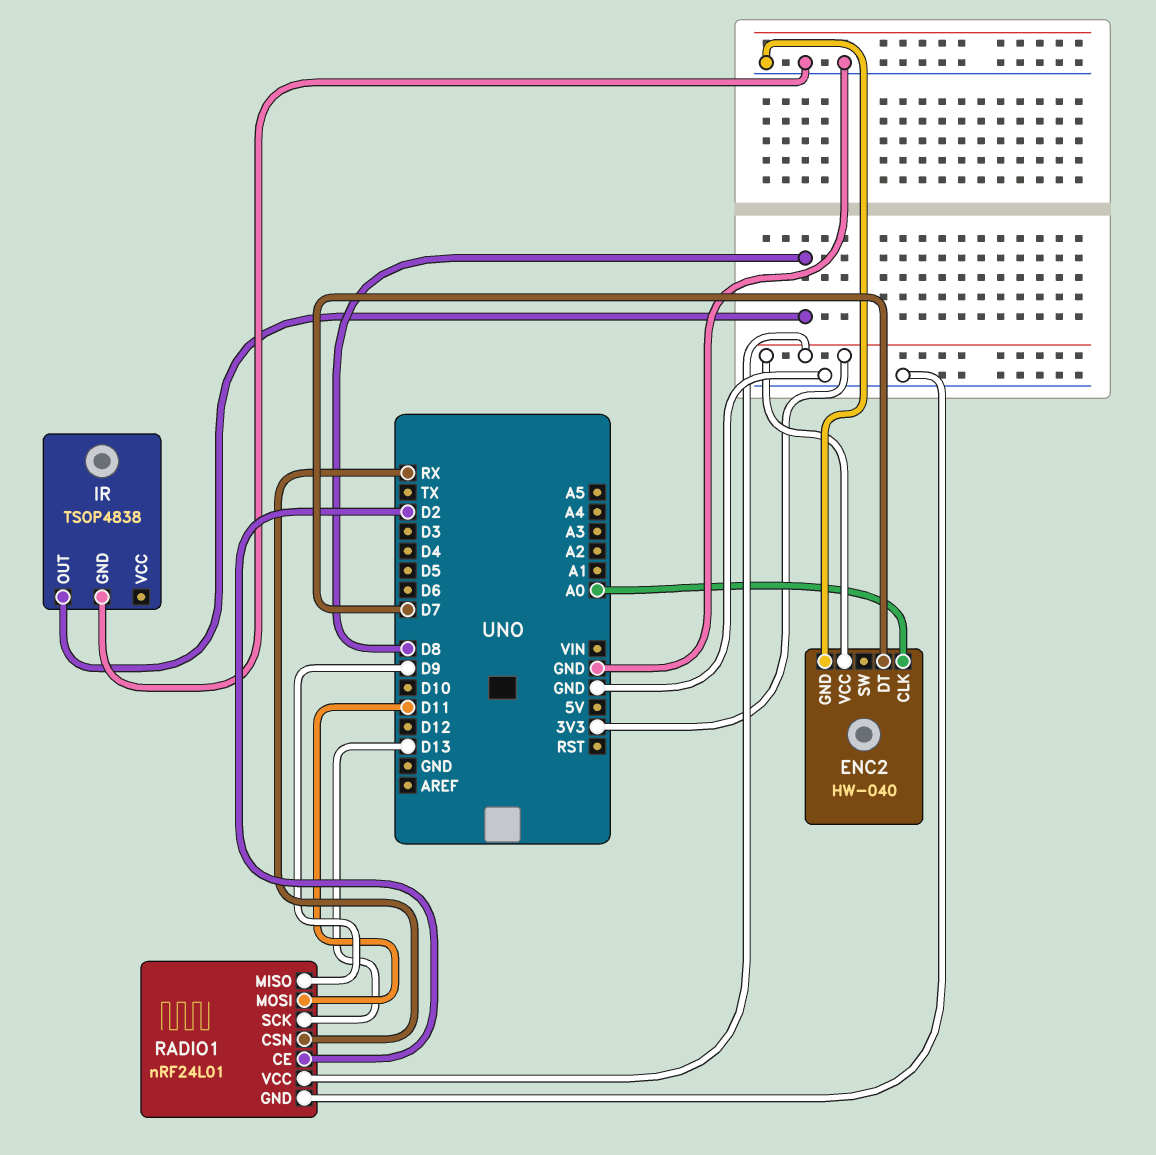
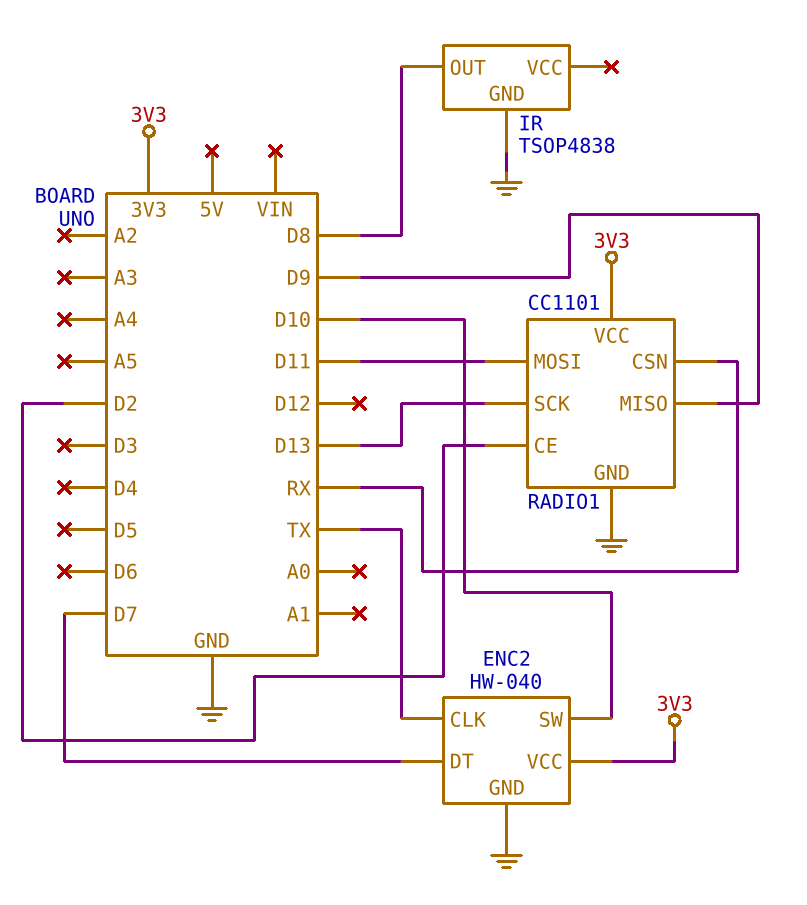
ENC2 pin CLK: A0 -> TX
ENC2 pin SW: none -> D10
RADIO1: nRF24L01 -> CC1101

